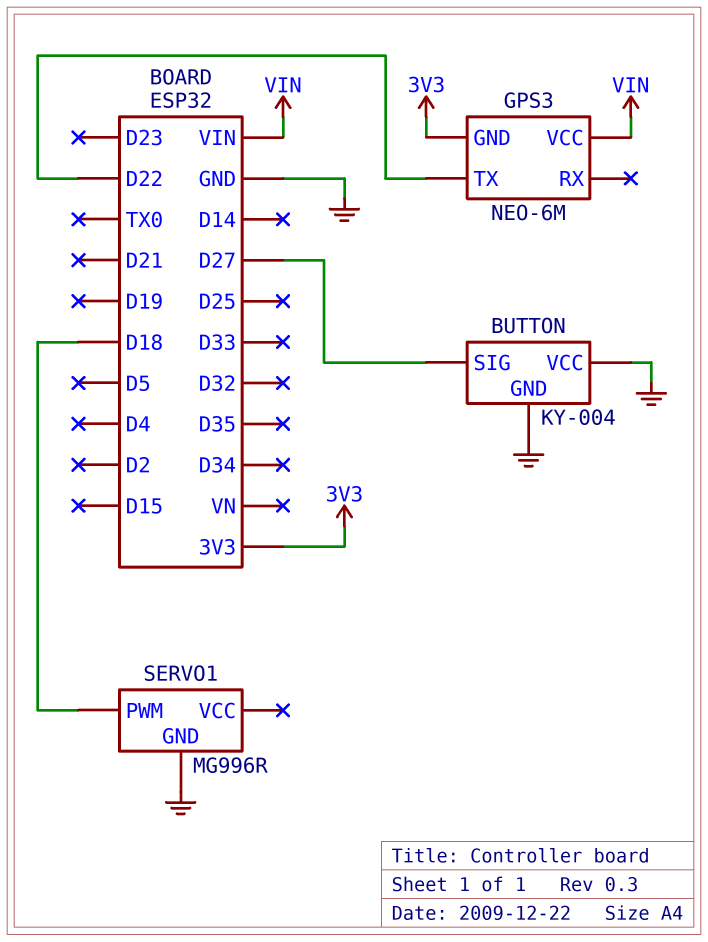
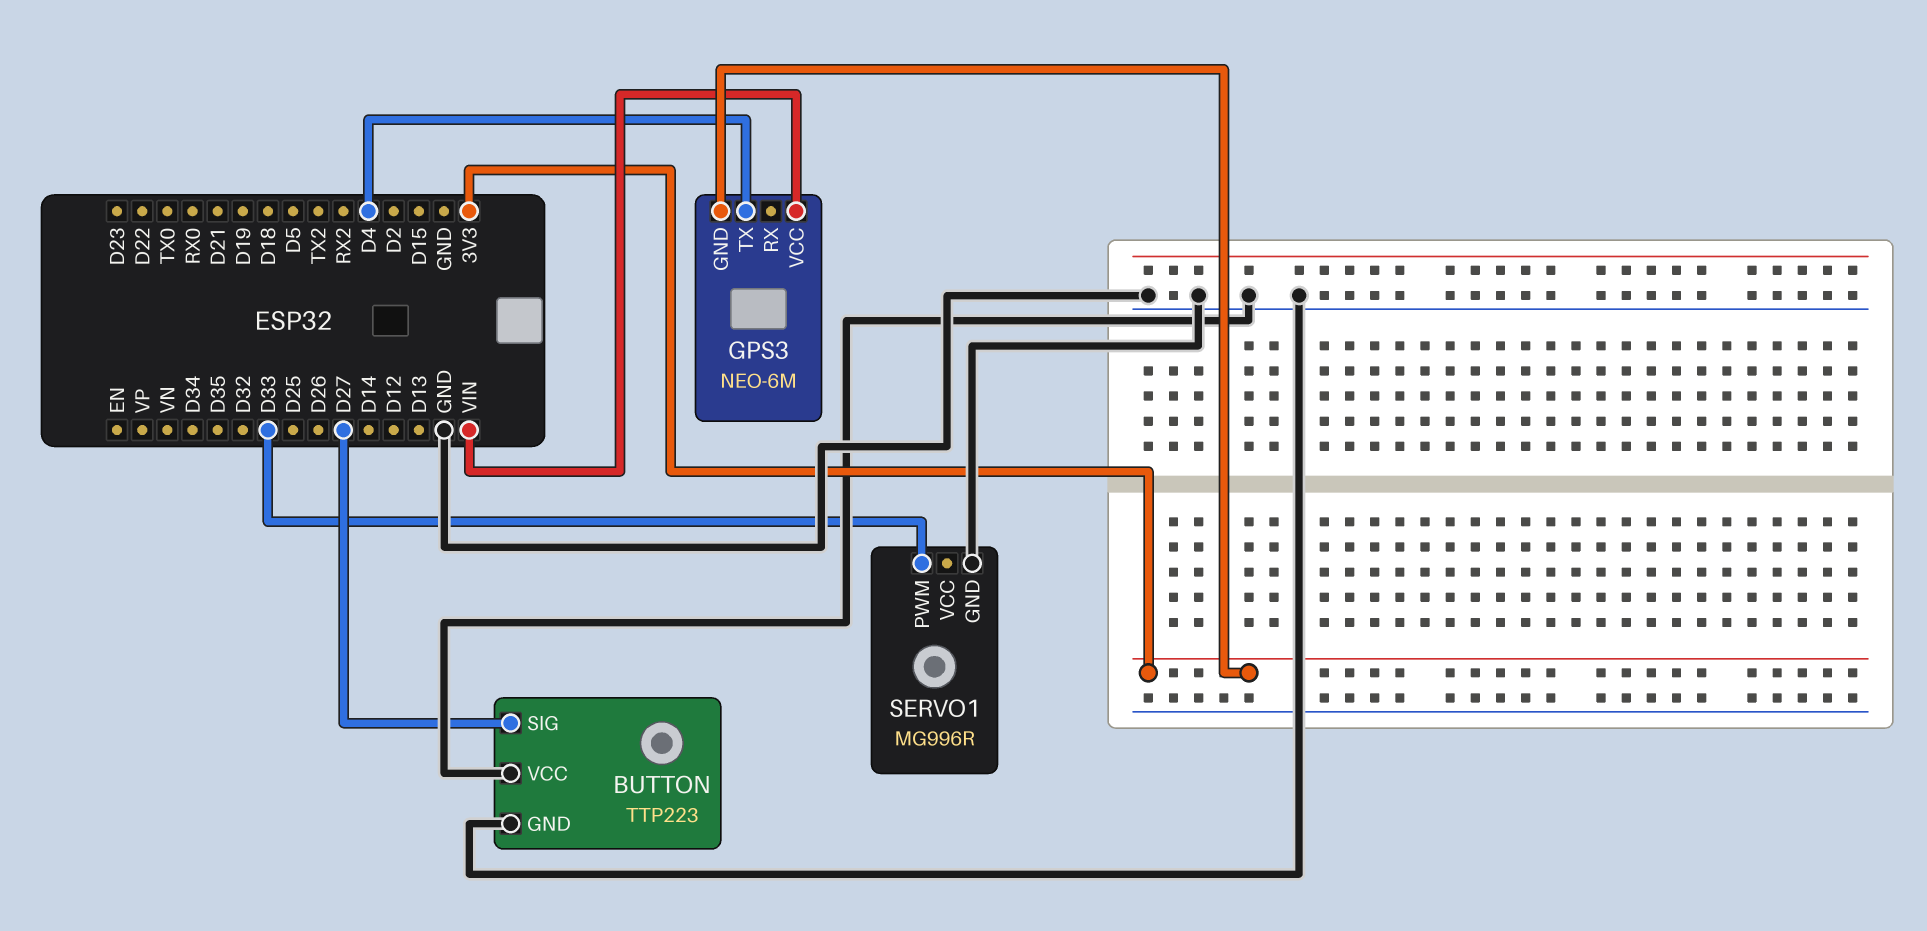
BUTTON: KY-004 -> TTP223
GPS3 pin TX: D22 -> D4
SERVO1 pin PWM: D18 -> D33

